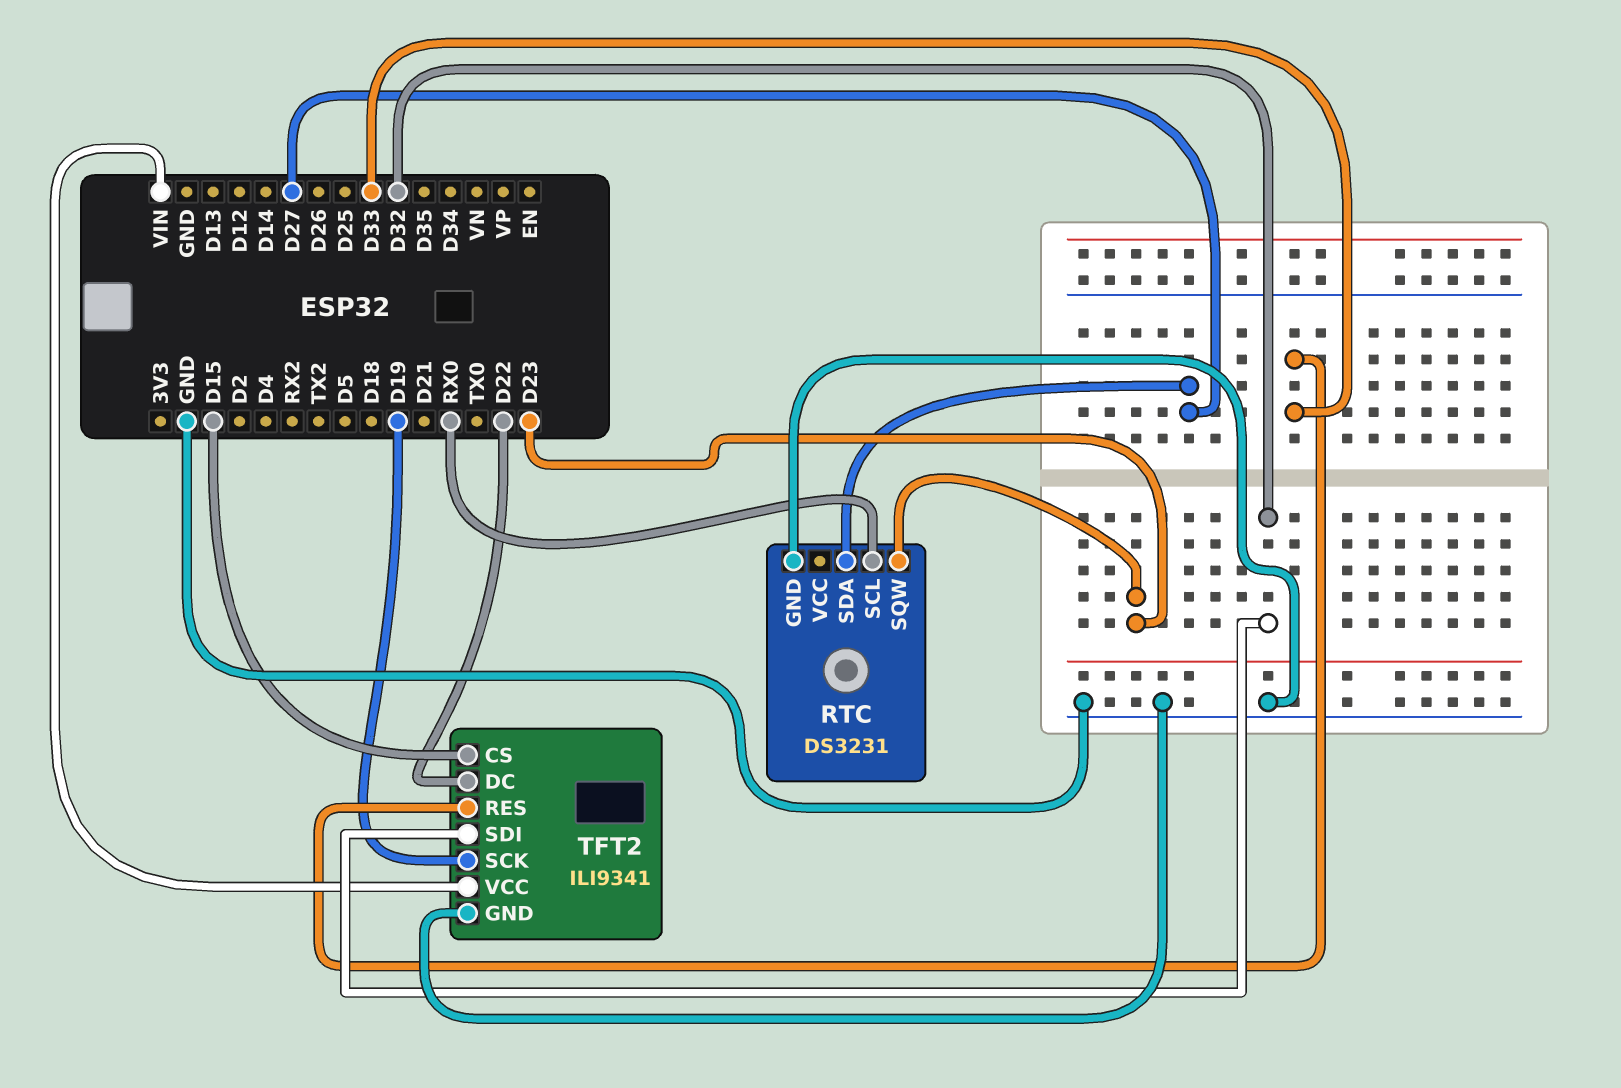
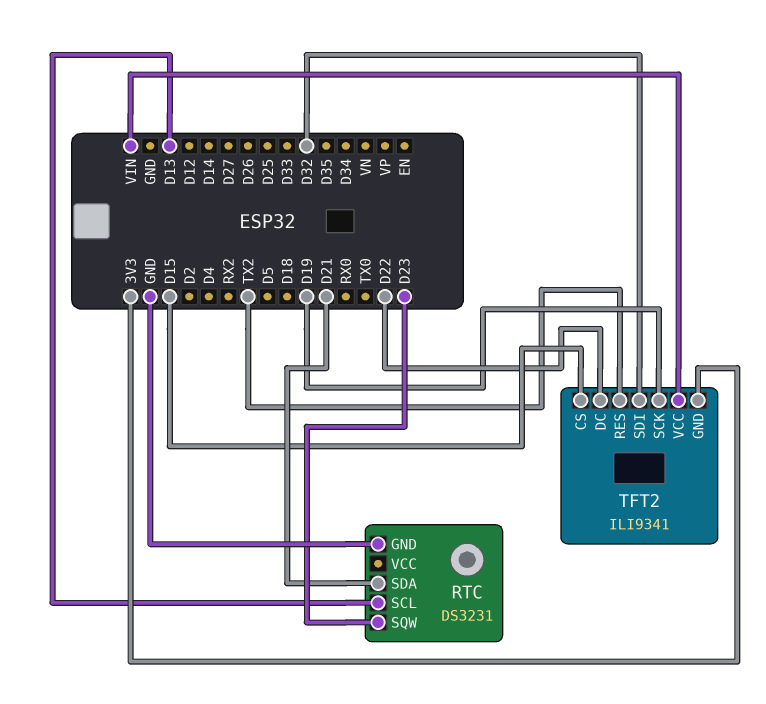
RTC pin SCL: RX0 -> D13
RTC pin SDA: D27 -> D21
TFT2 pin GND: GND -> 3V3
TFT2 pin RES: D33 -> TX2

